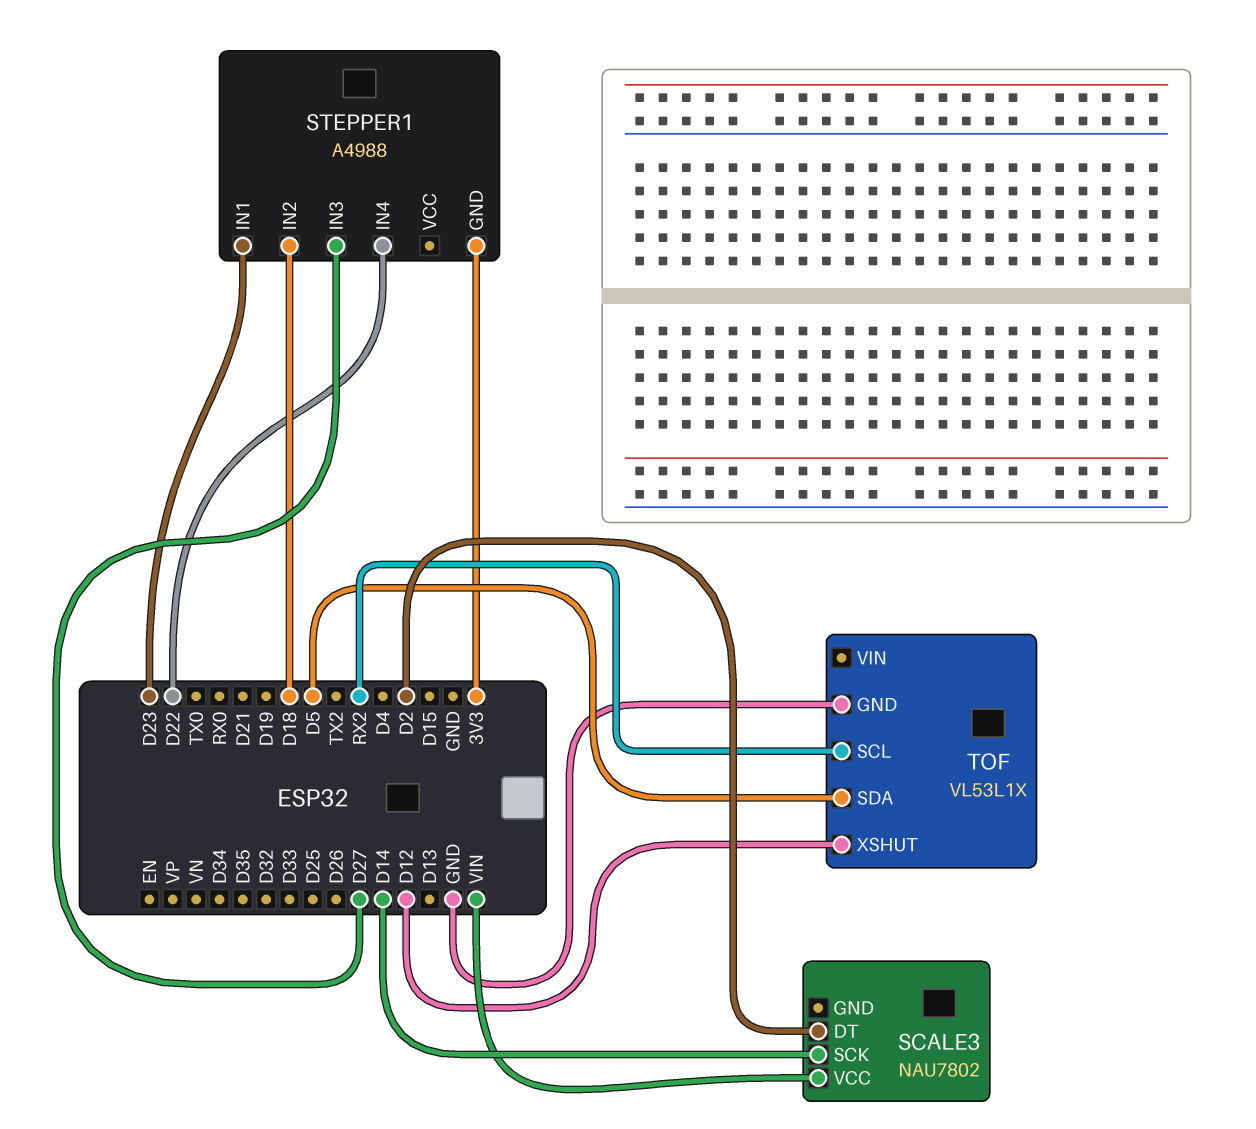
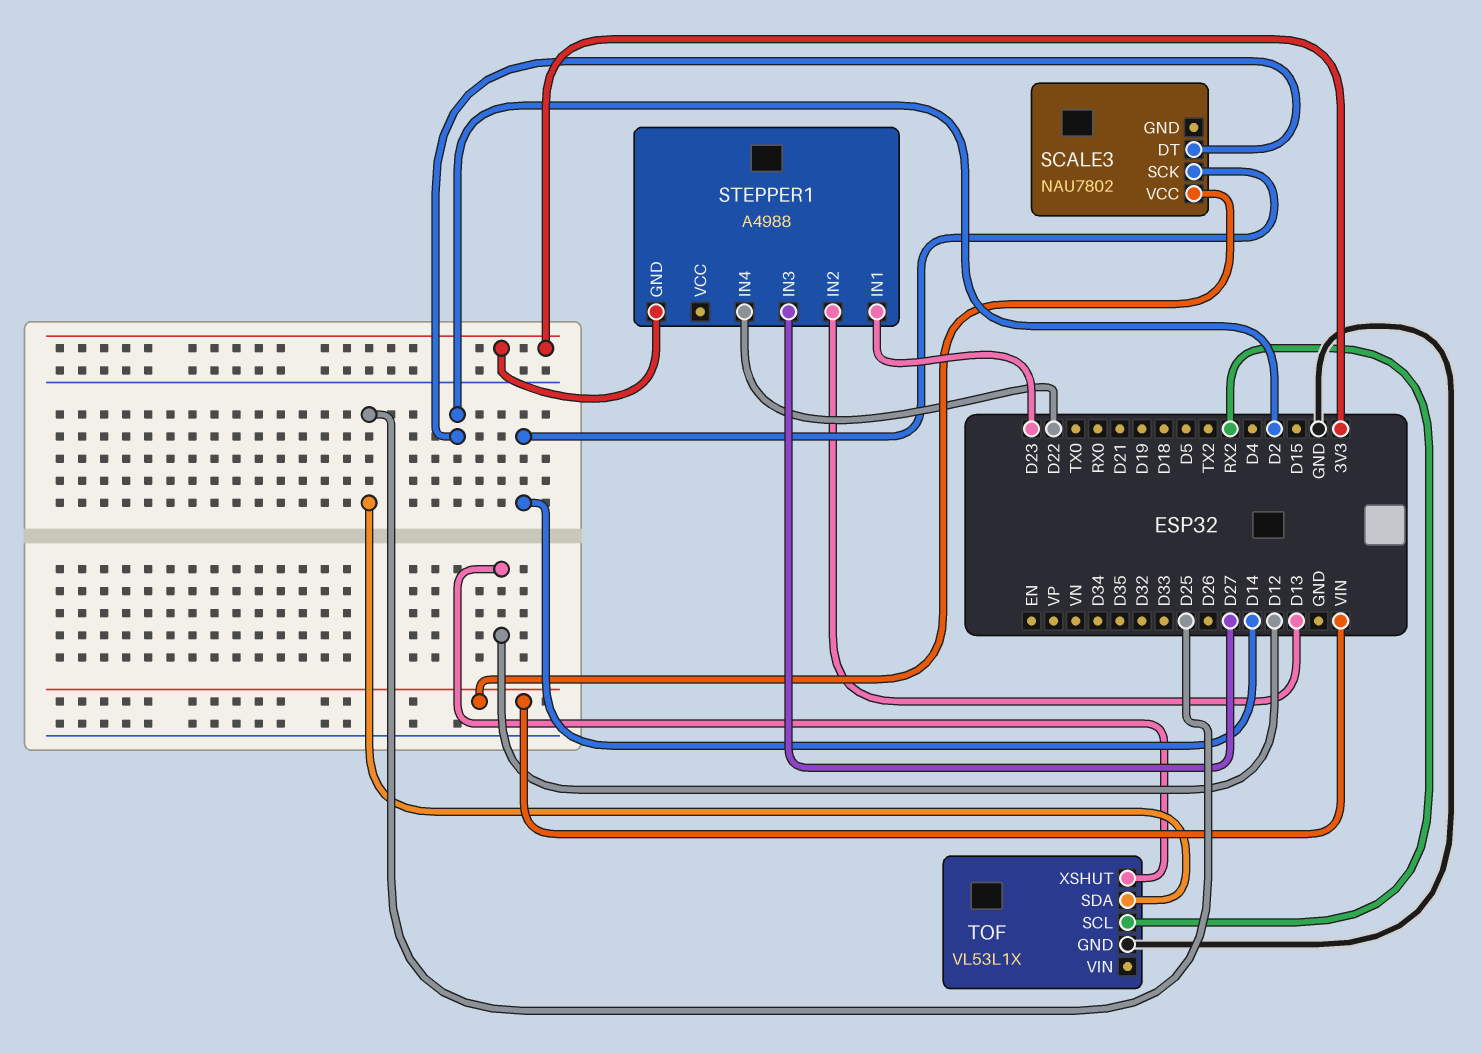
STEPPER1 pin IN2: D18 -> D13
TOF pin SDA: D5 -> D25

